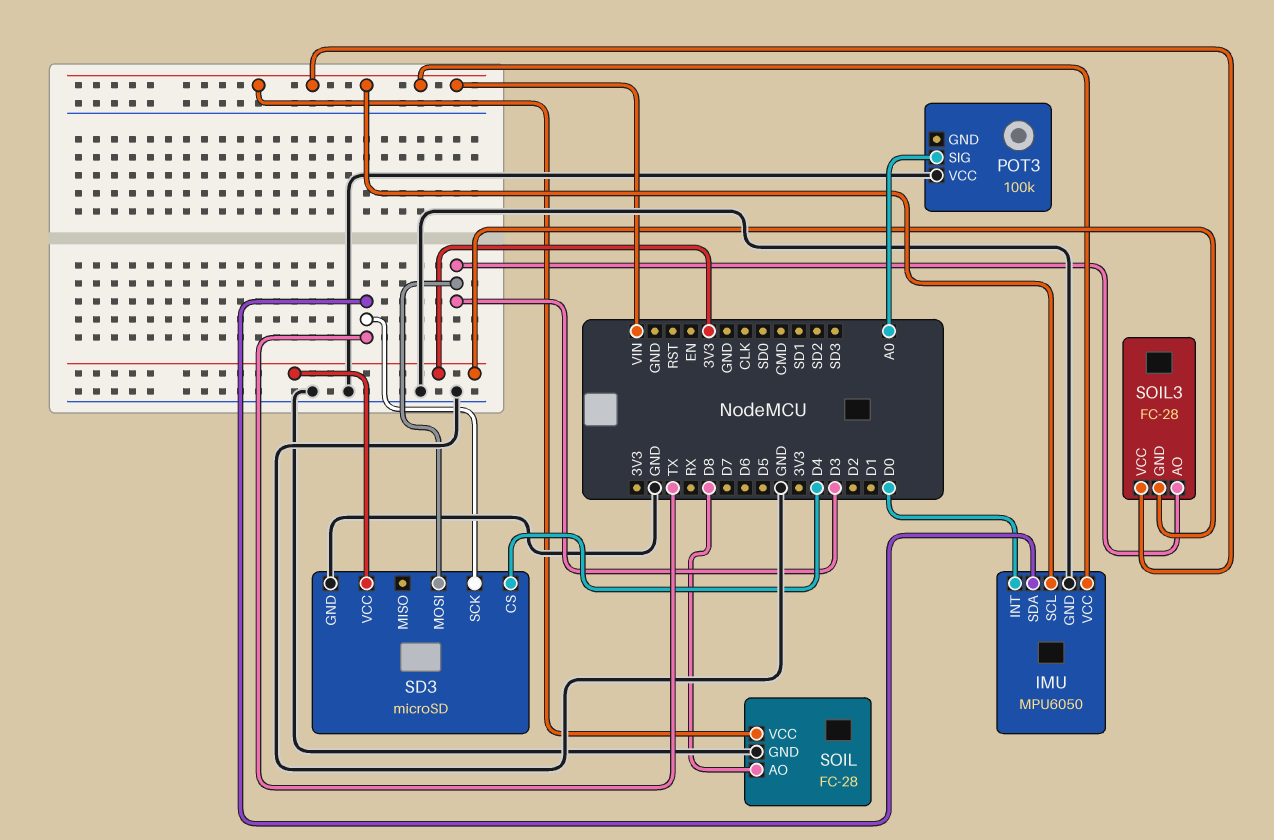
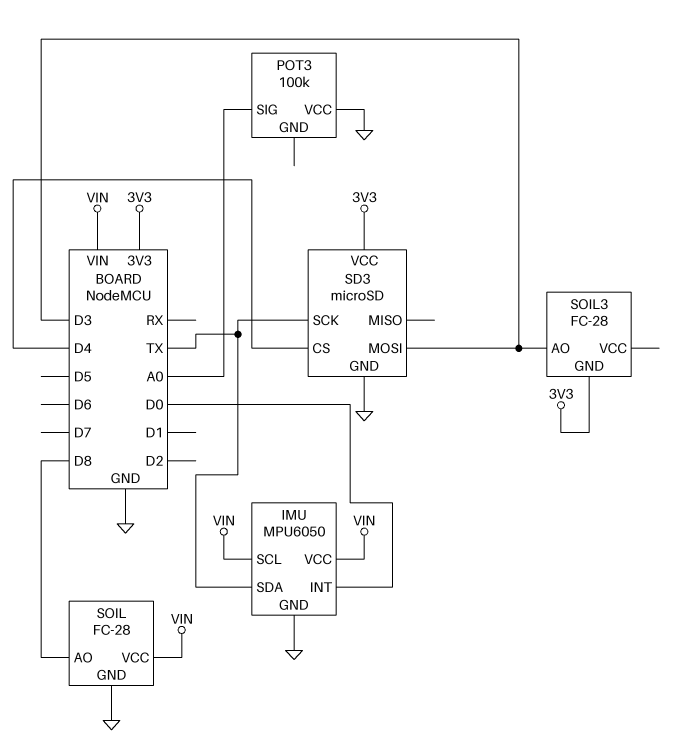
SOIL3 pin VCC: VIN -> none

